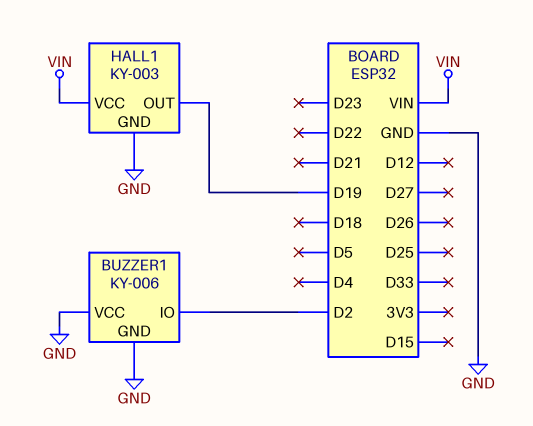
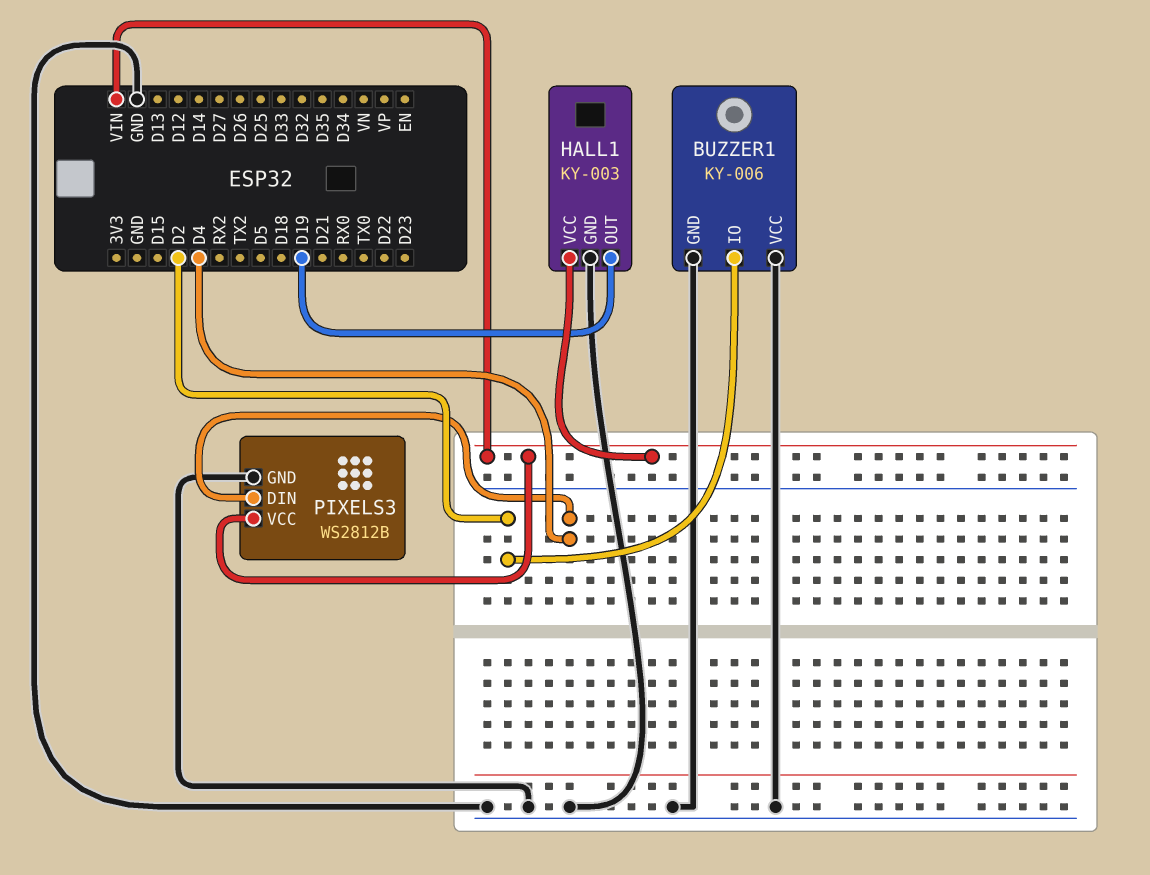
PIXELS3: none -> WS2812B
PIXELS3 pin DIN: none -> D4
PIXELS3 pin GND: none -> GND
PIXELS3 pin VCC: none -> VIN

